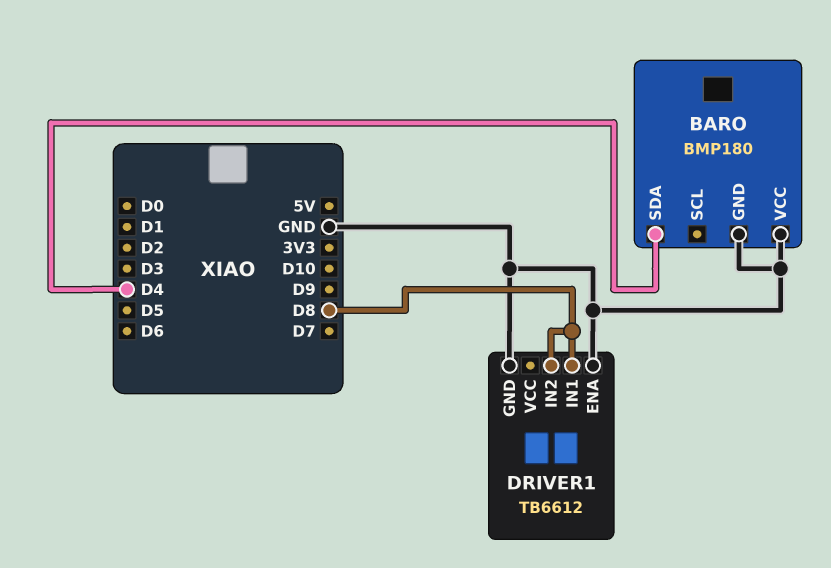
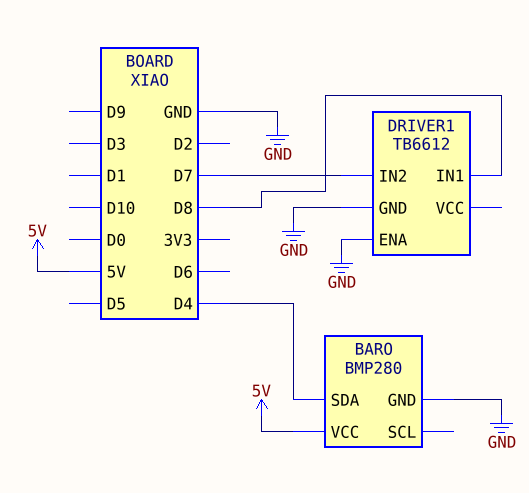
BARO: BMP180 -> BMP280
BARO pin VCC: GND -> 5V
DRIVER1 pin IN2: D8 -> D7

